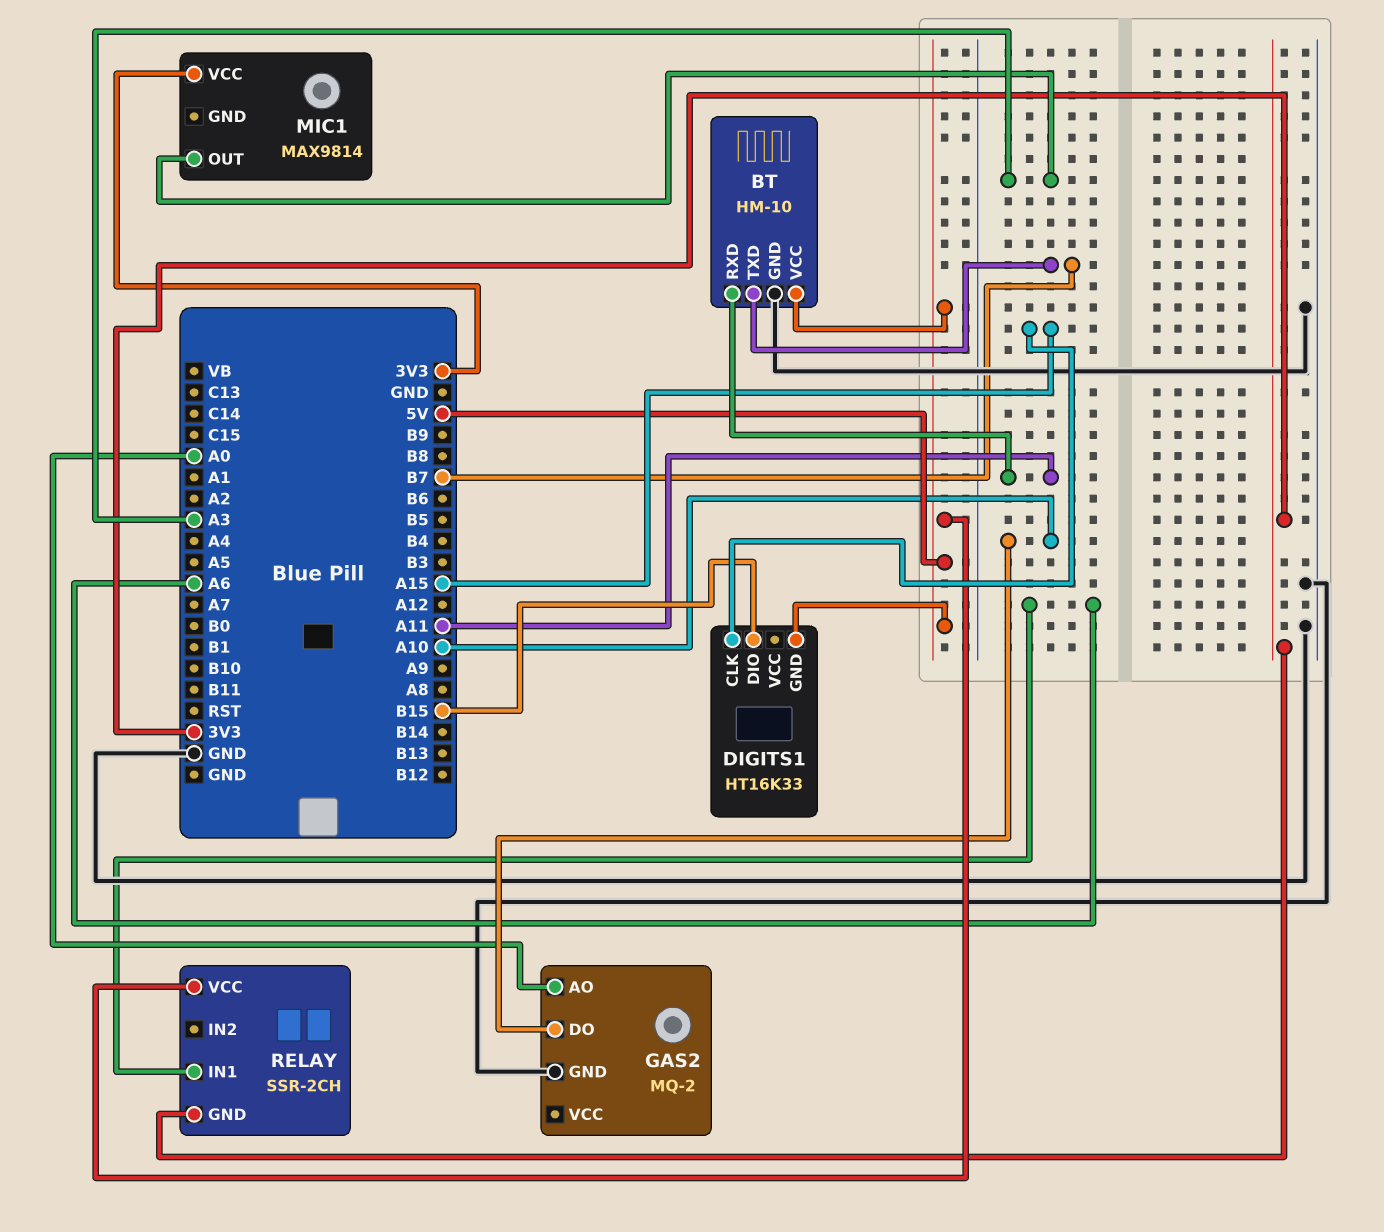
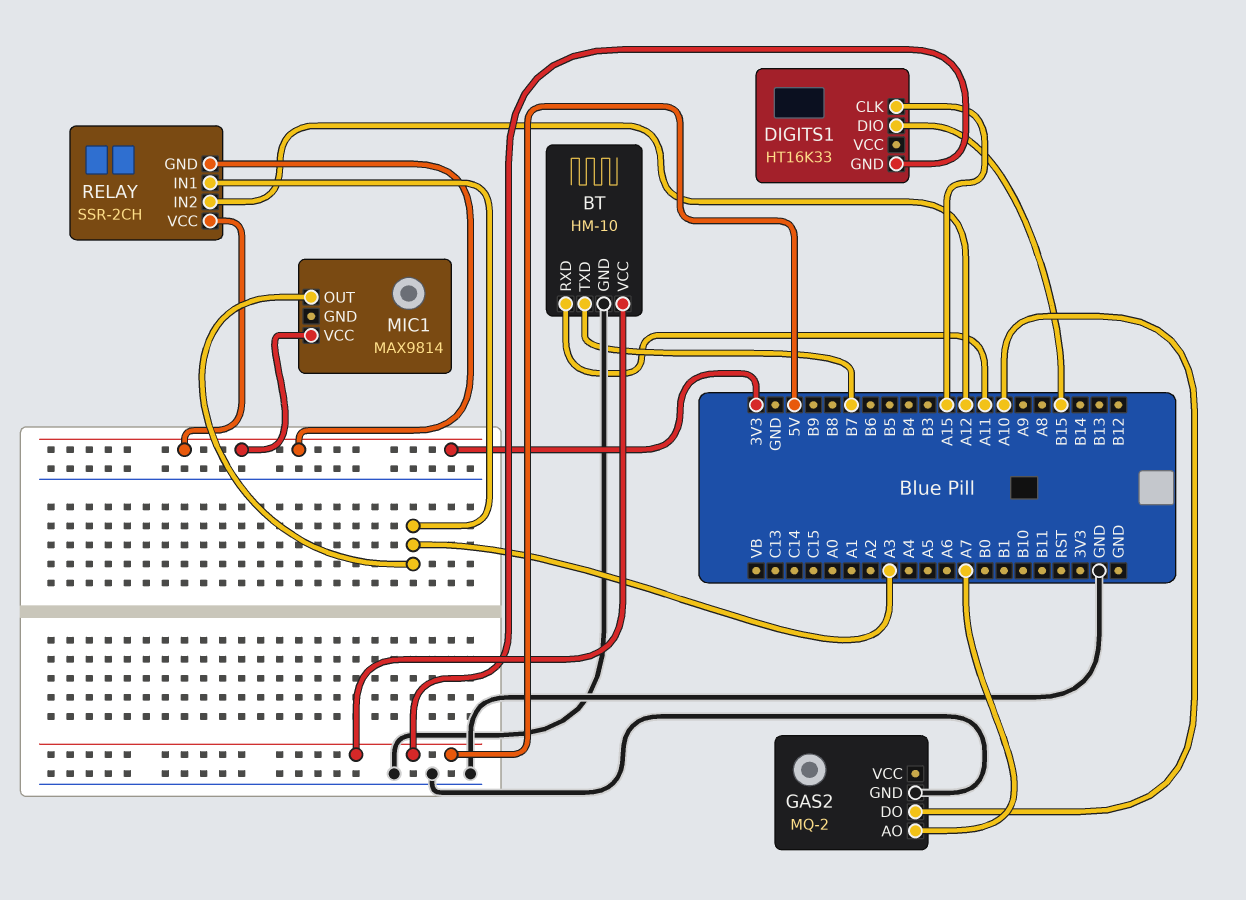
GAS2 pin AO: A0 -> A7
RELAY pin IN1: A6 -> A3
RELAY pin IN2: none -> A12
RELAY pin VCC: 5V -> 3V3

